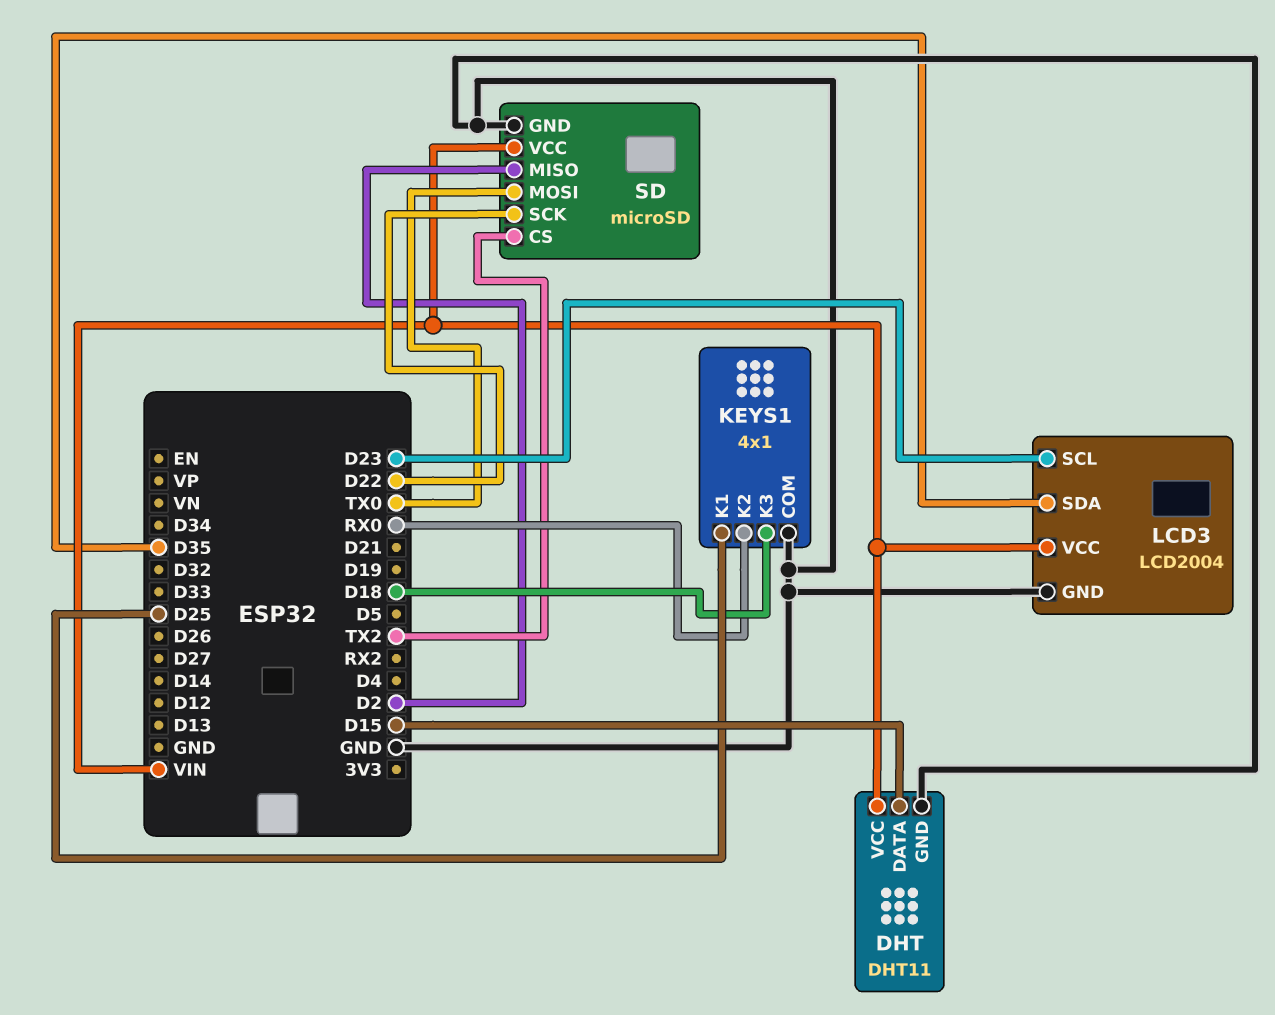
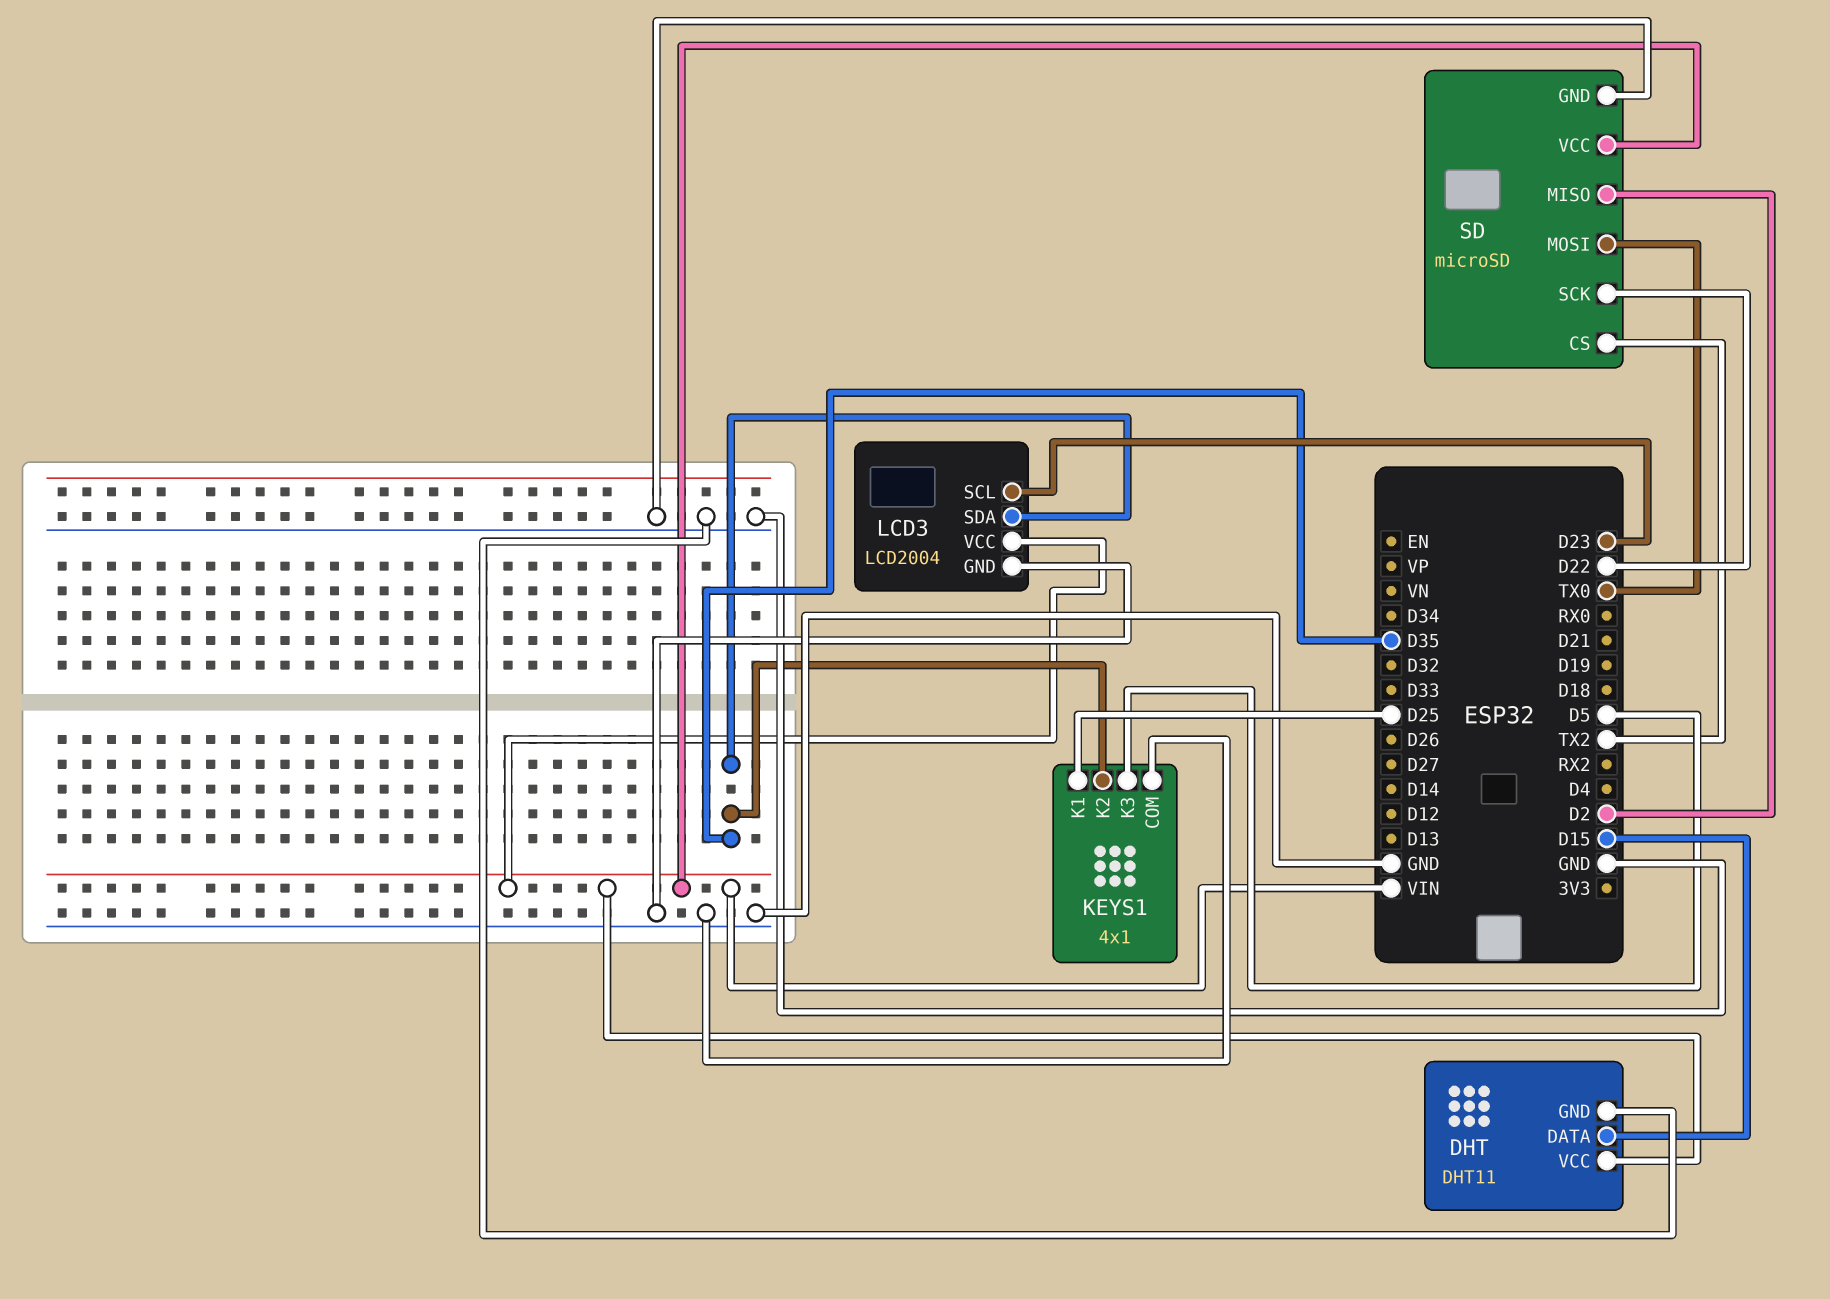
KEYS1 pin K2: RX0 -> D35
KEYS1 pin K3: D18 -> D5

